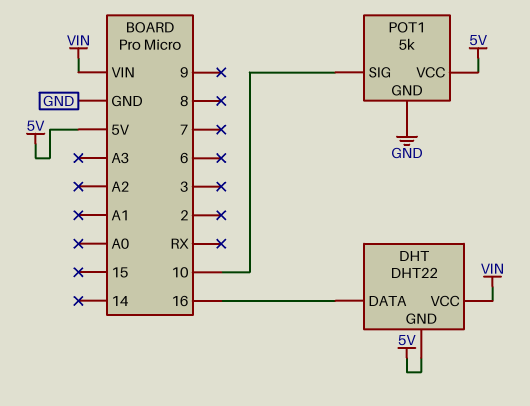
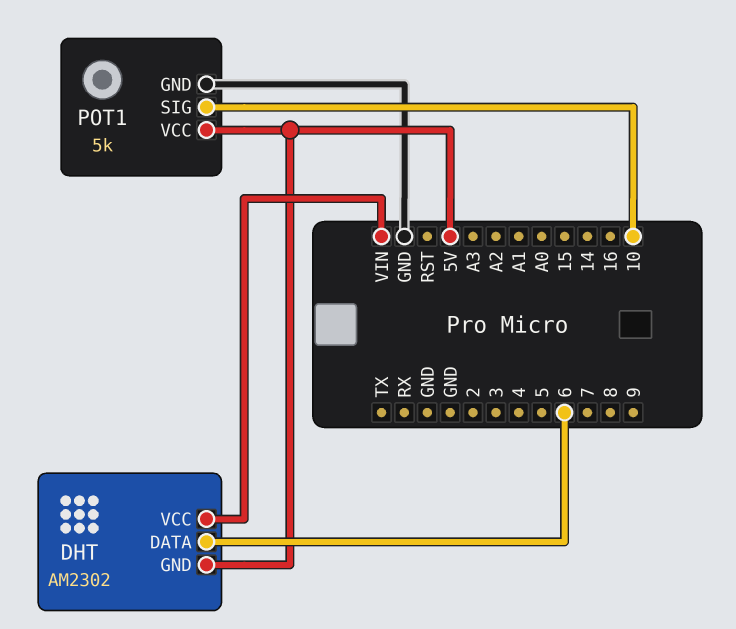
DHT: DHT22 -> AM2302
DHT pin DATA: 16 -> 6

